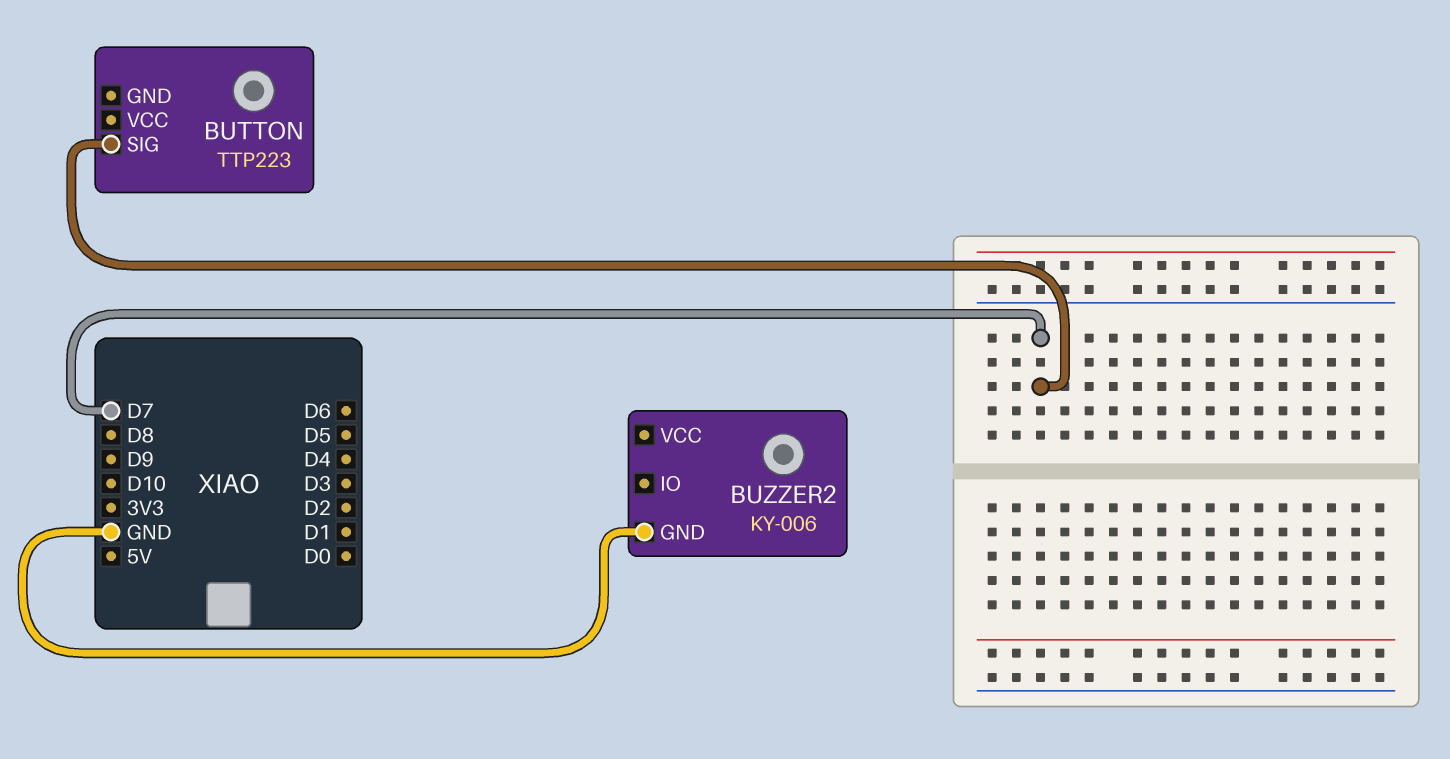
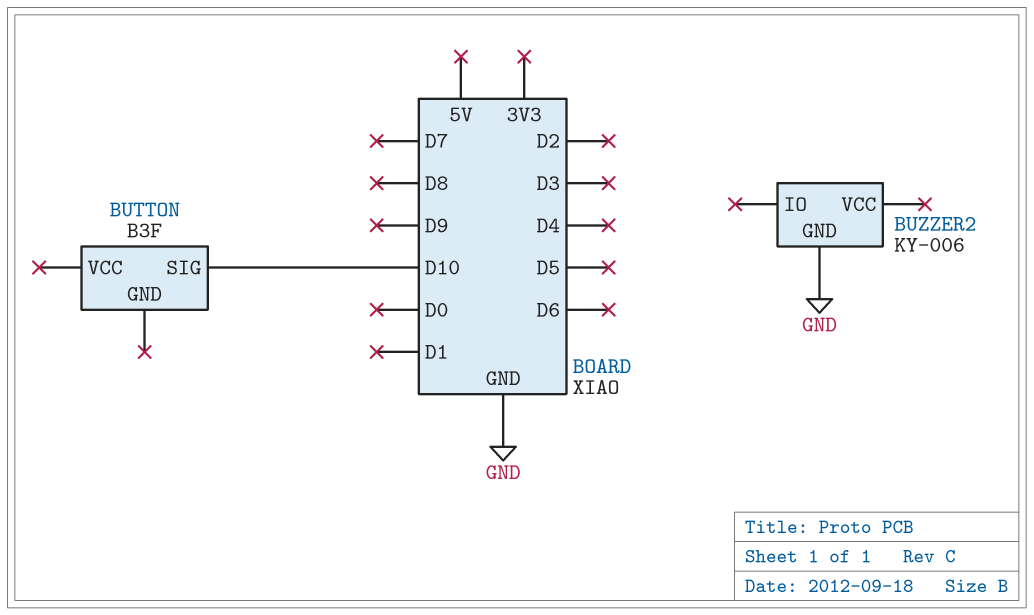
BUTTON: TTP223 -> B3F
BUTTON pin SIG: D7 -> D10

